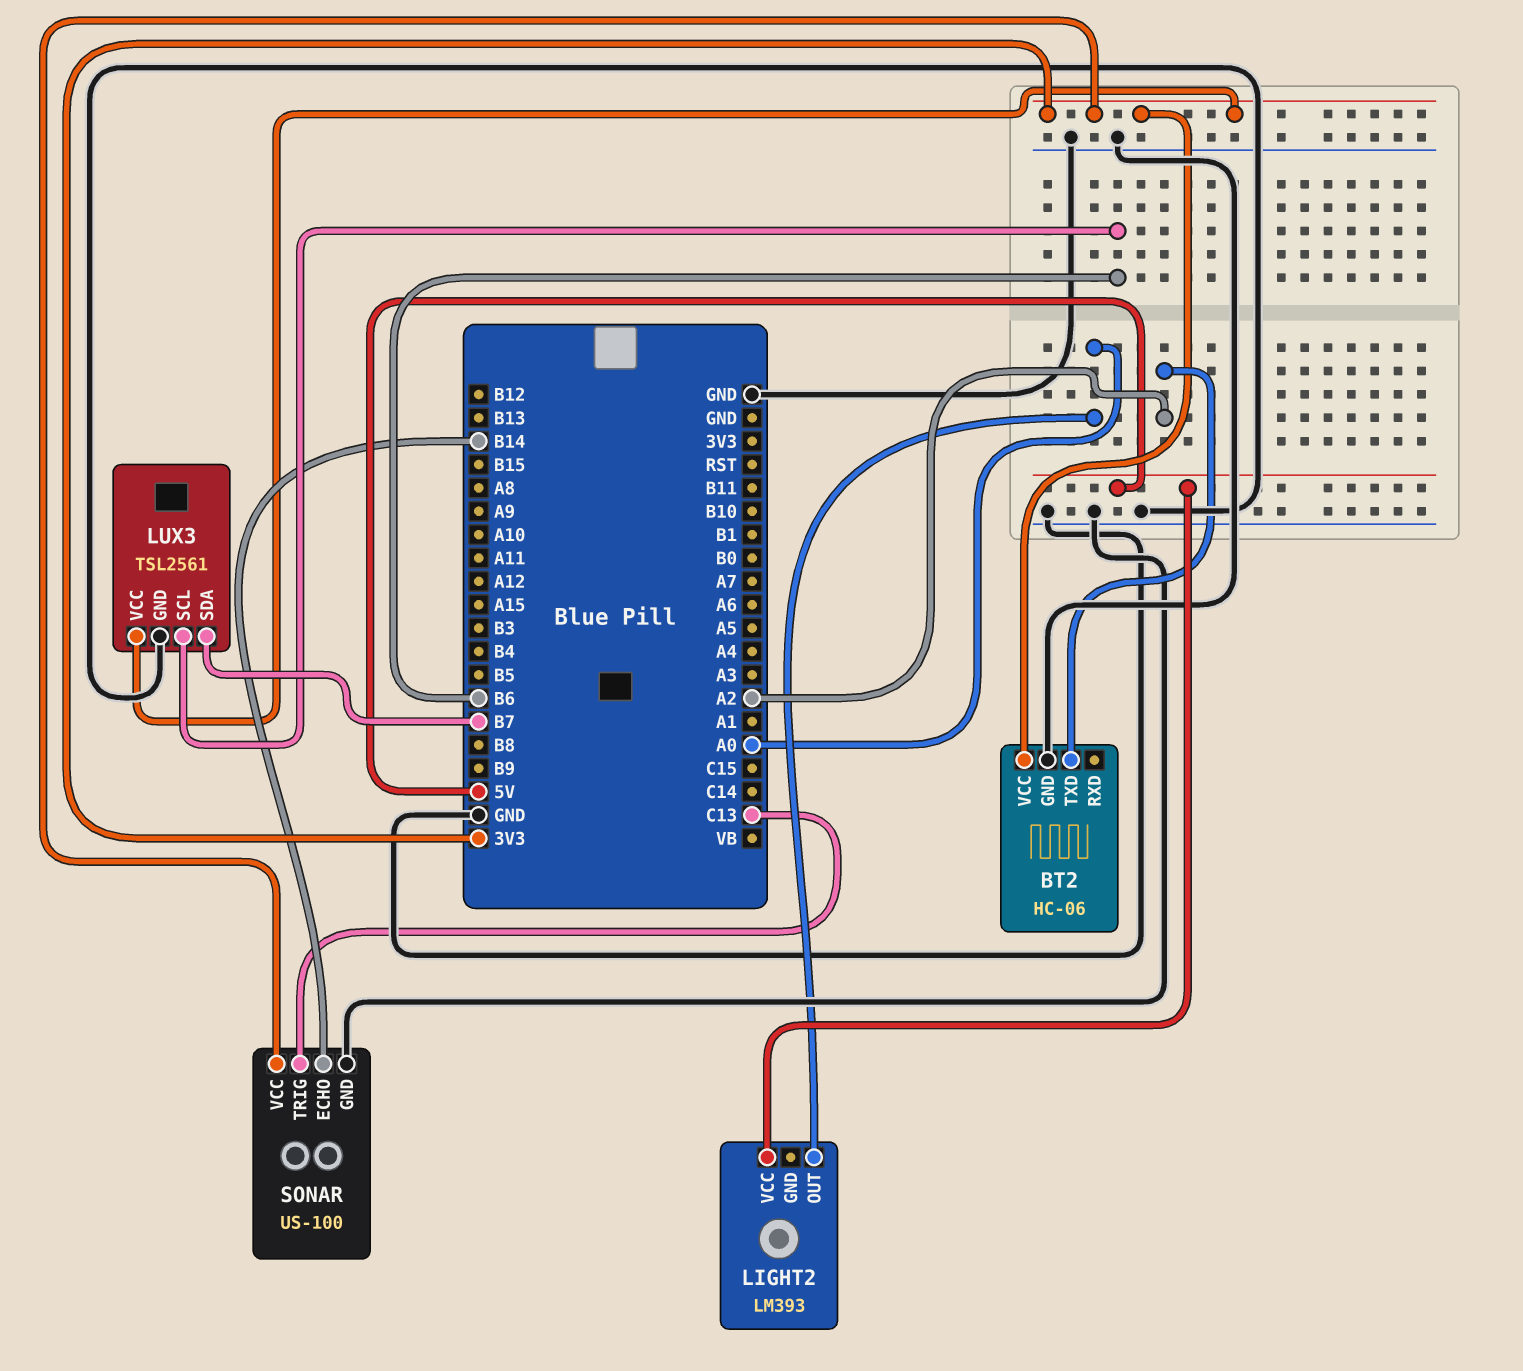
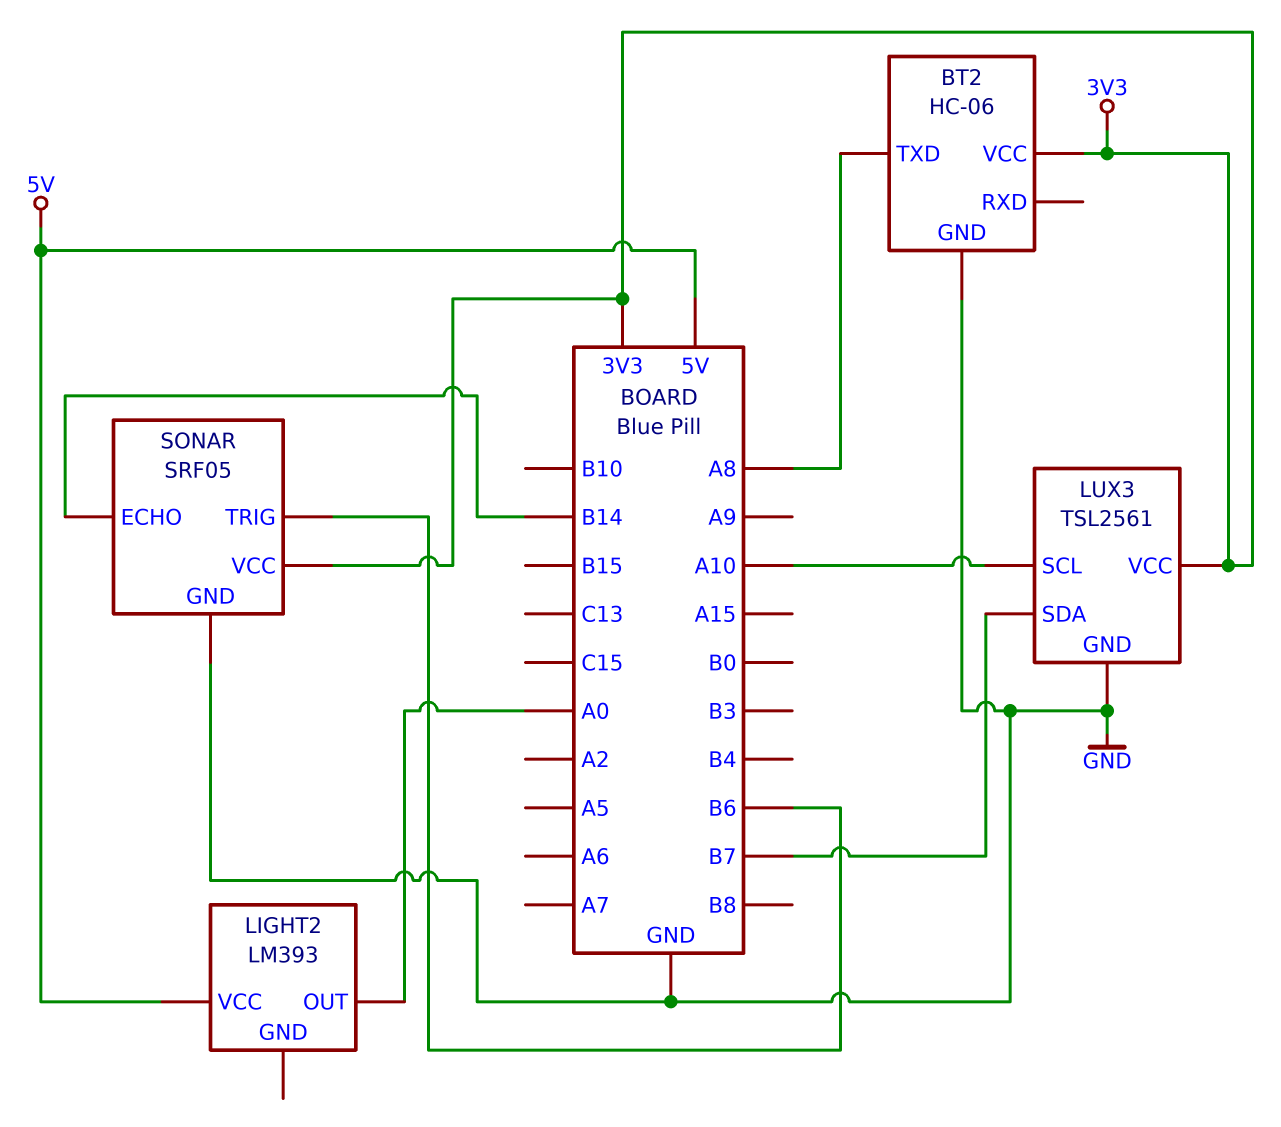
BT2 pin TXD: A2 -> A8
LUX3 pin SCL: B6 -> A10
SONAR: US-100 -> SRF05
SONAR pin TRIG: C13 -> B6

